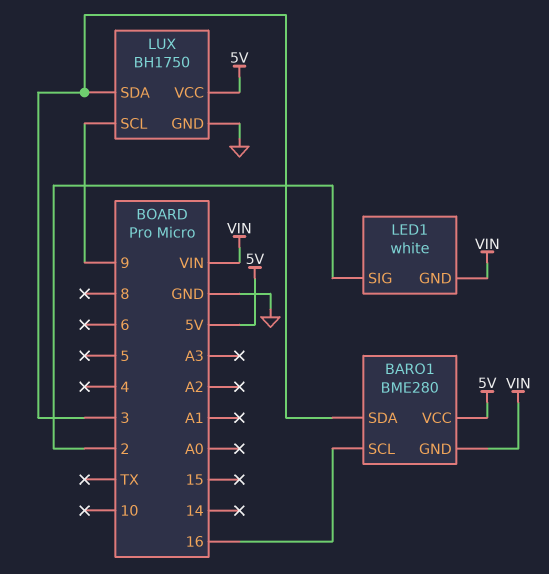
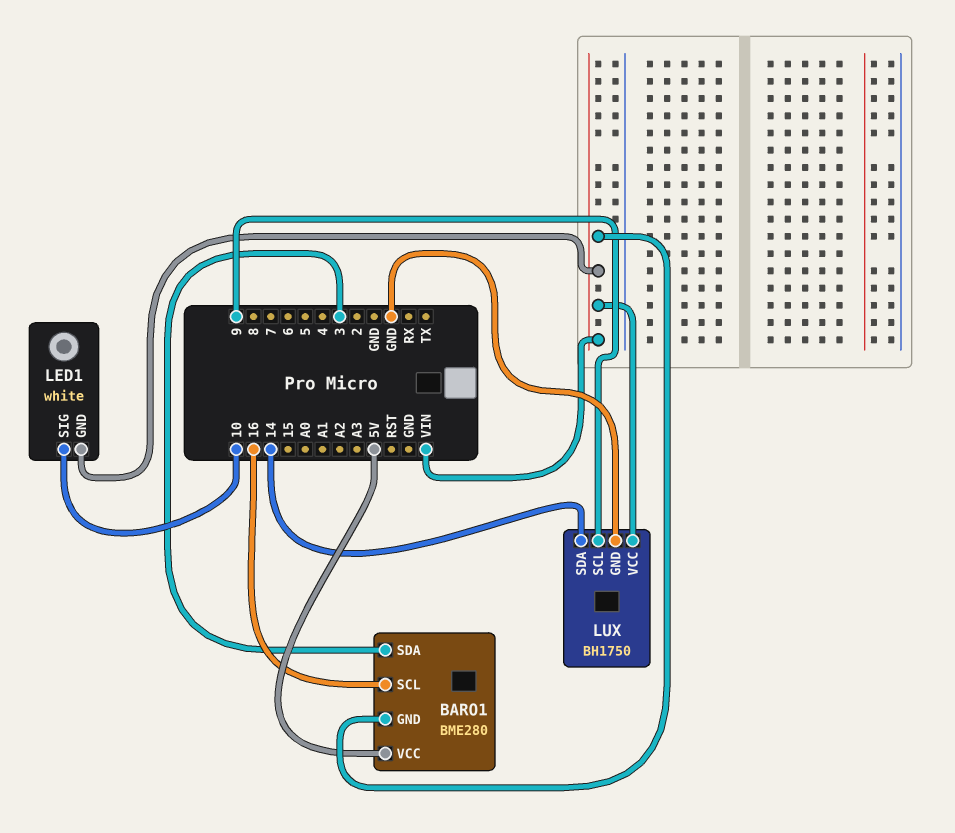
LED1 pin SIG: 2 -> 10
LUX pin SDA: 3 -> 14
LUX pin VCC: 5V -> VIN

